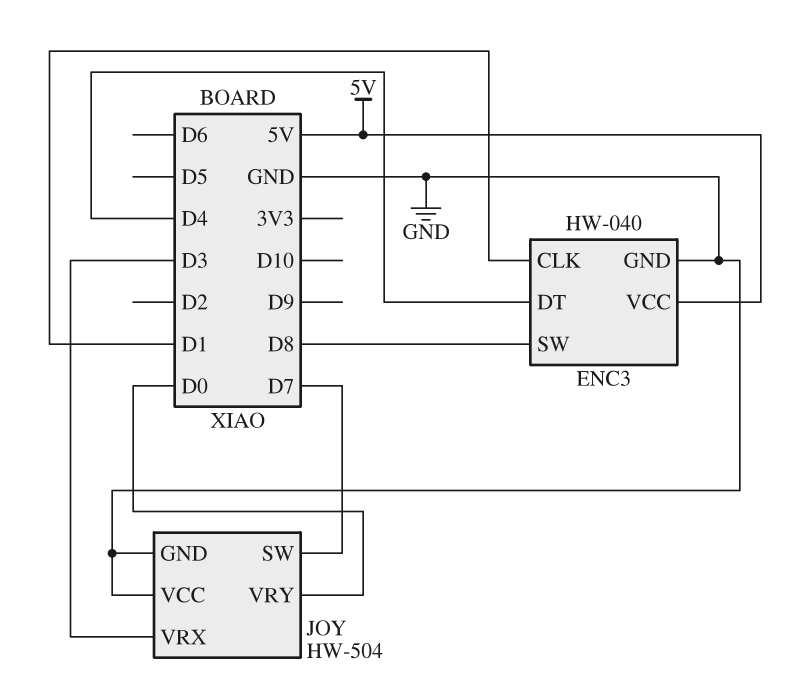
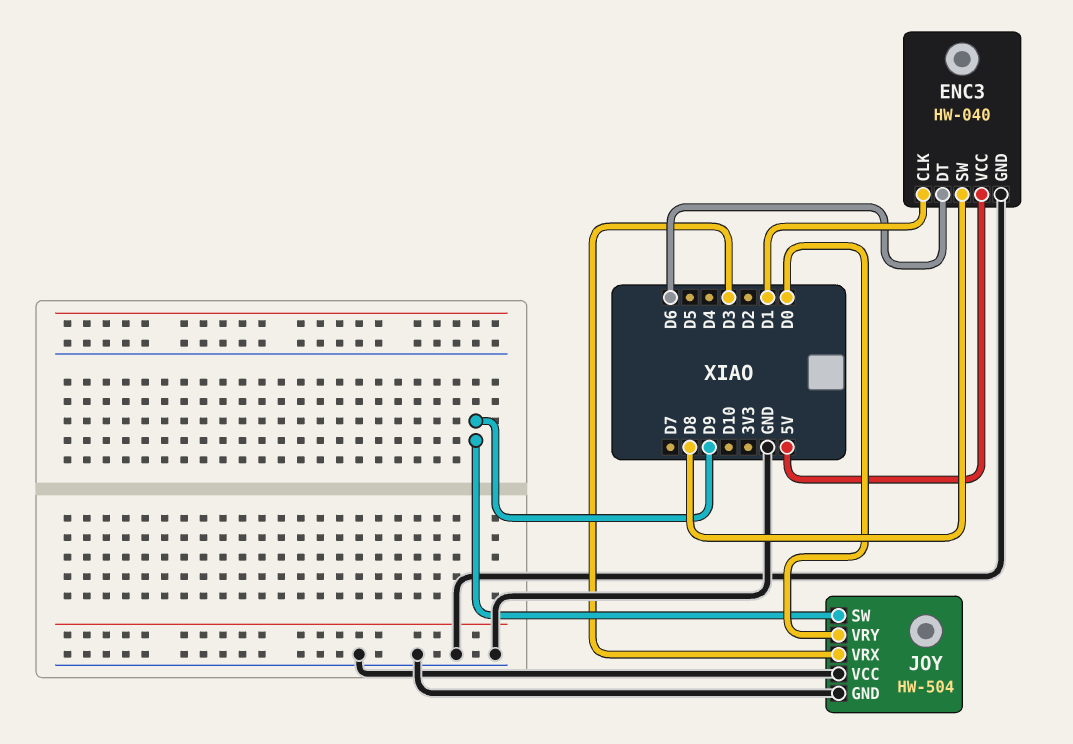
ENC3 pin DT: D4 -> D6
JOY pin SW: D7 -> D9

